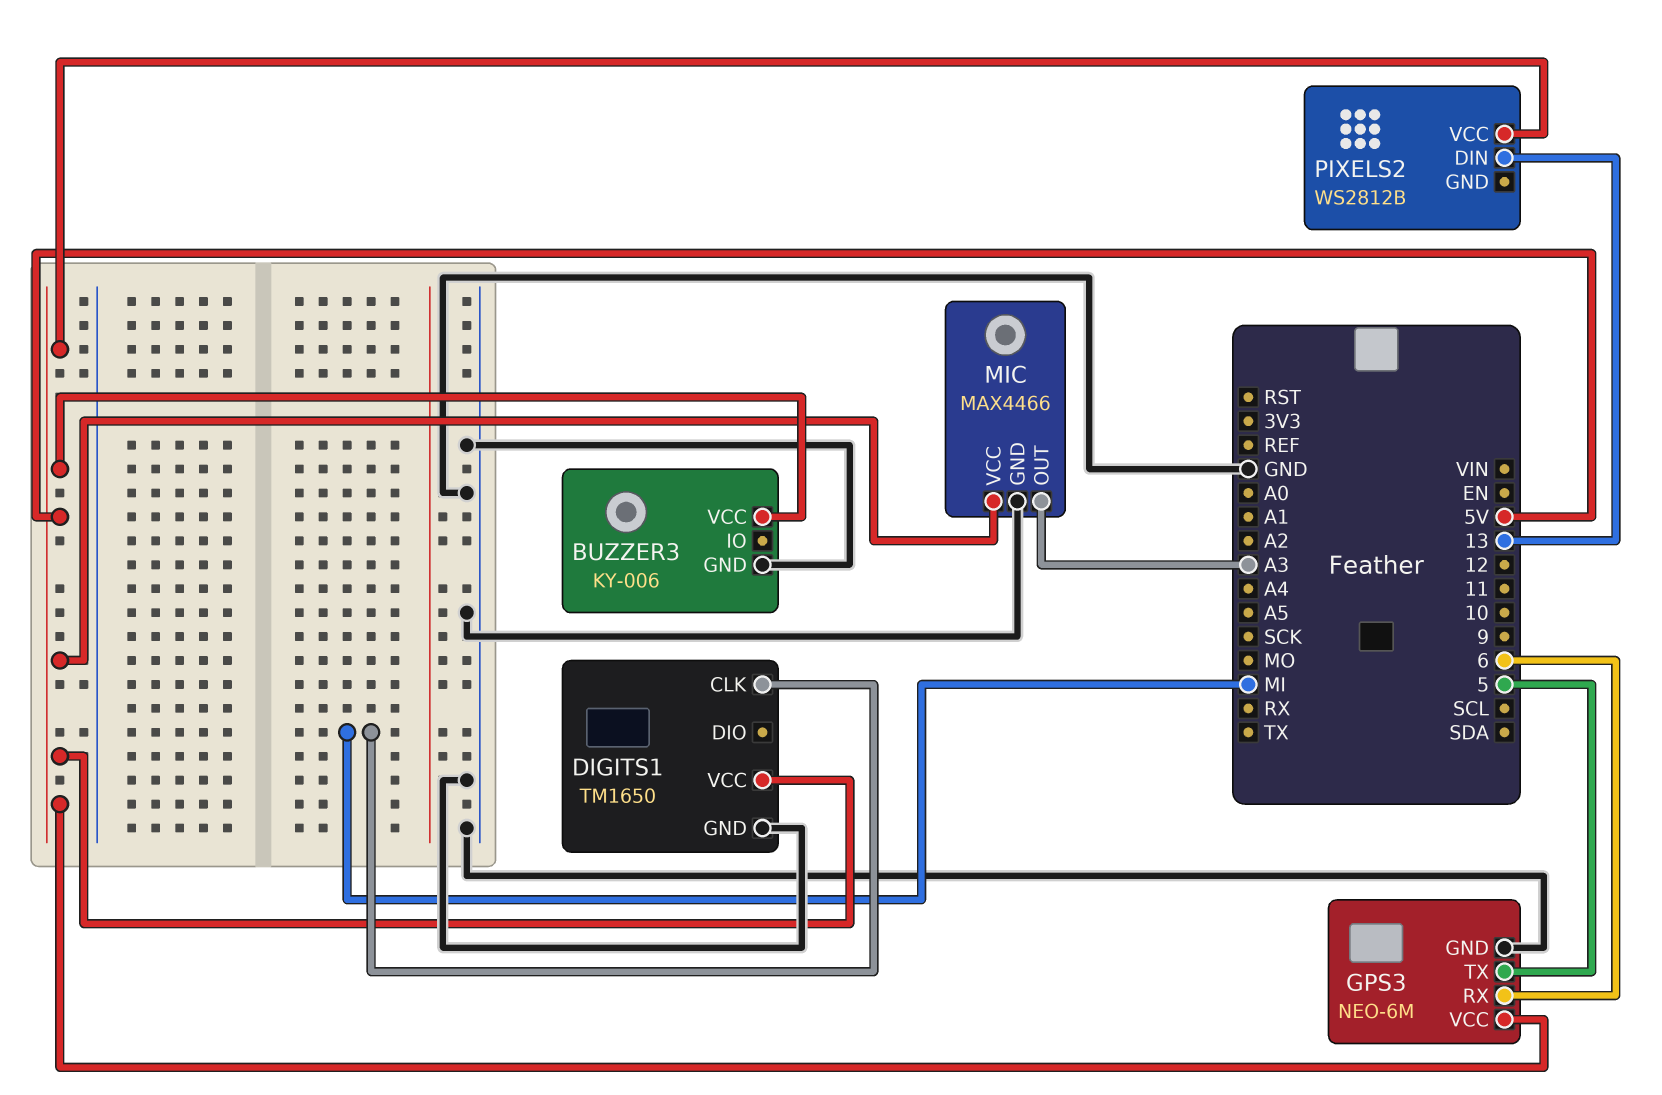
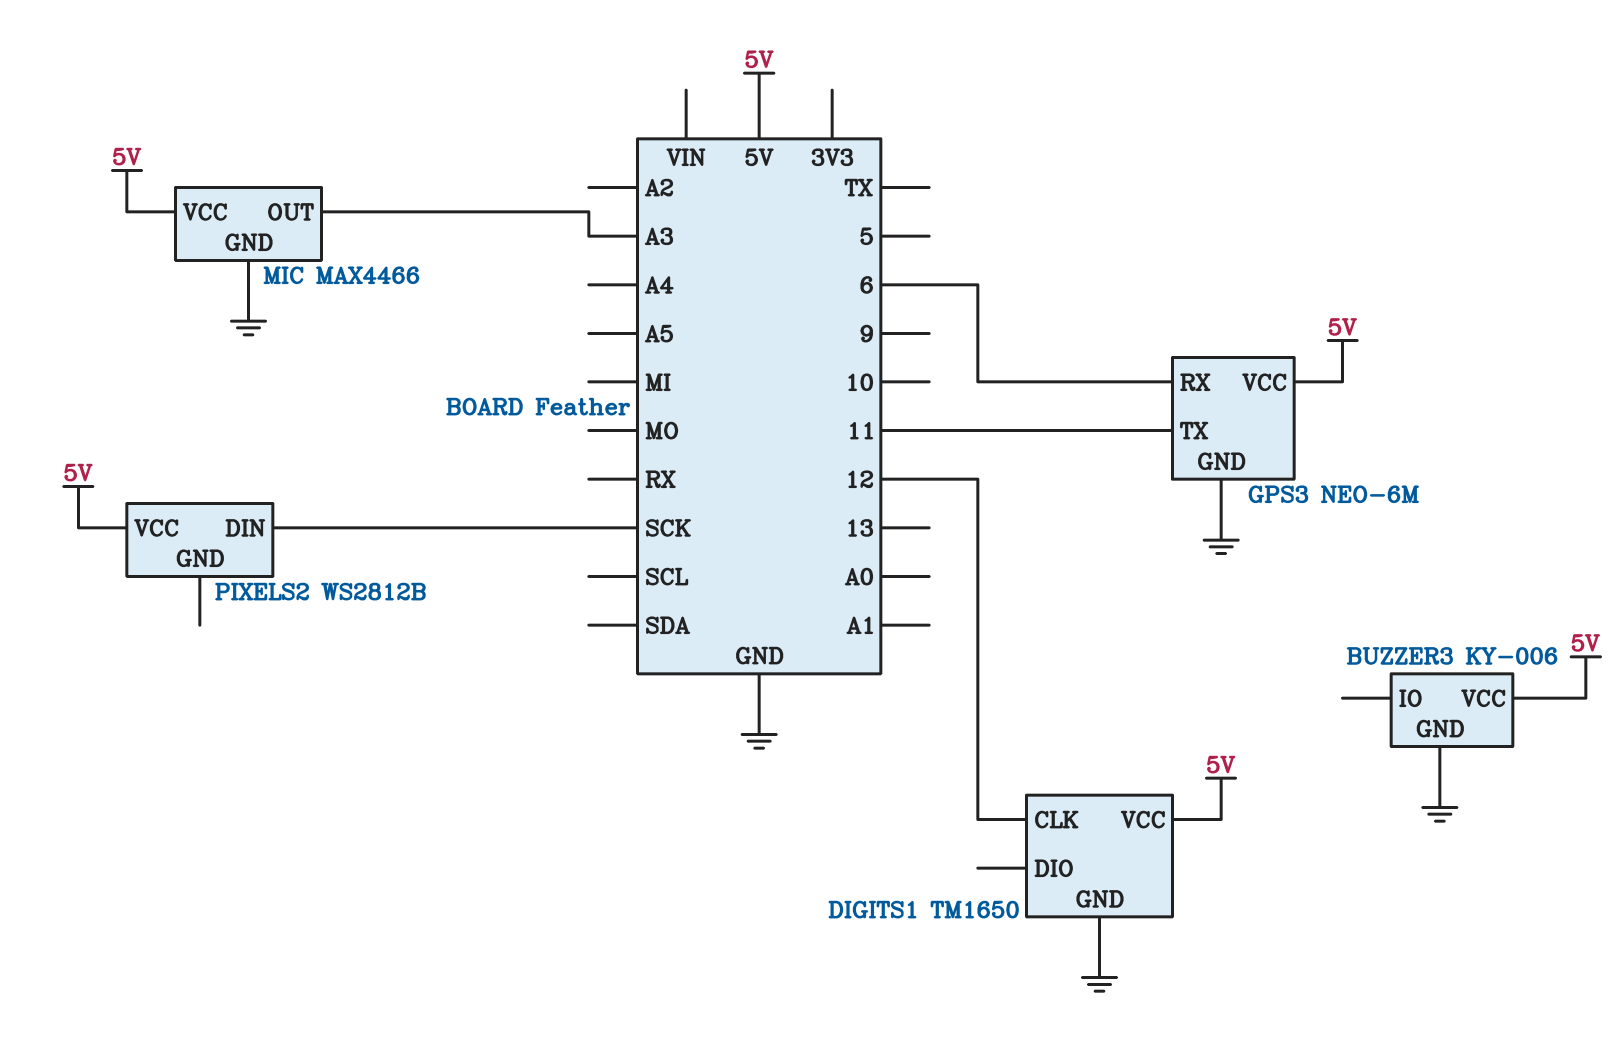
DIGITS1 pin CLK: MI -> 12
GPS3 pin TX: 5 -> 11
PIXELS2 pin DIN: 13 -> SCK

